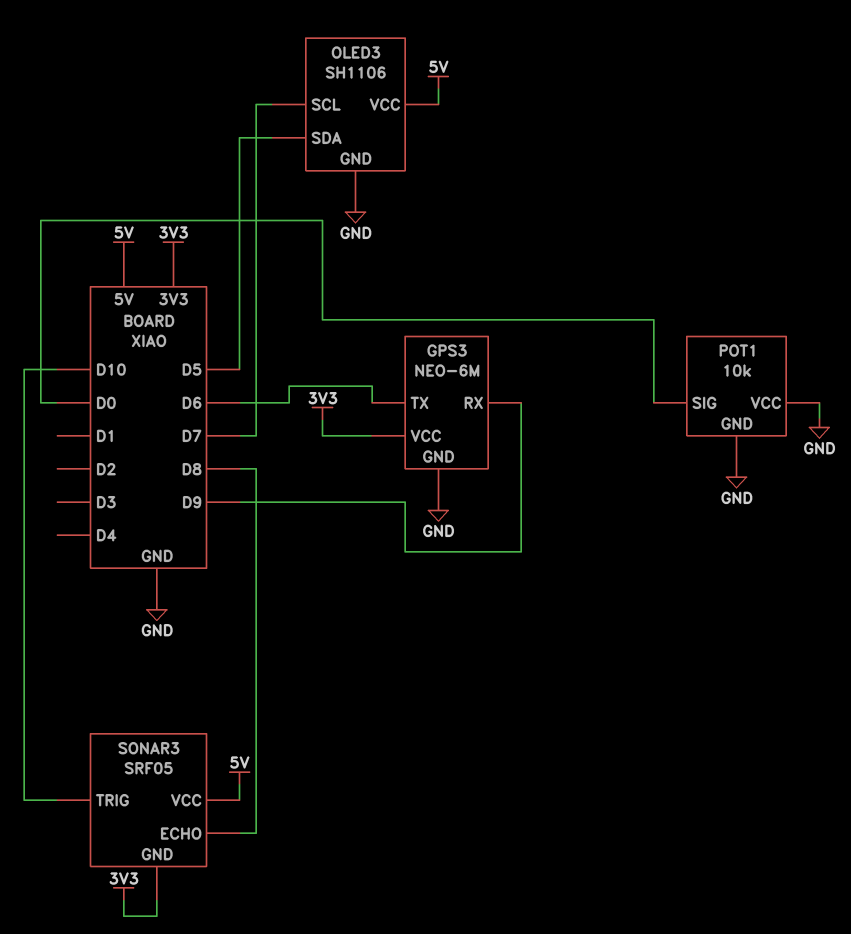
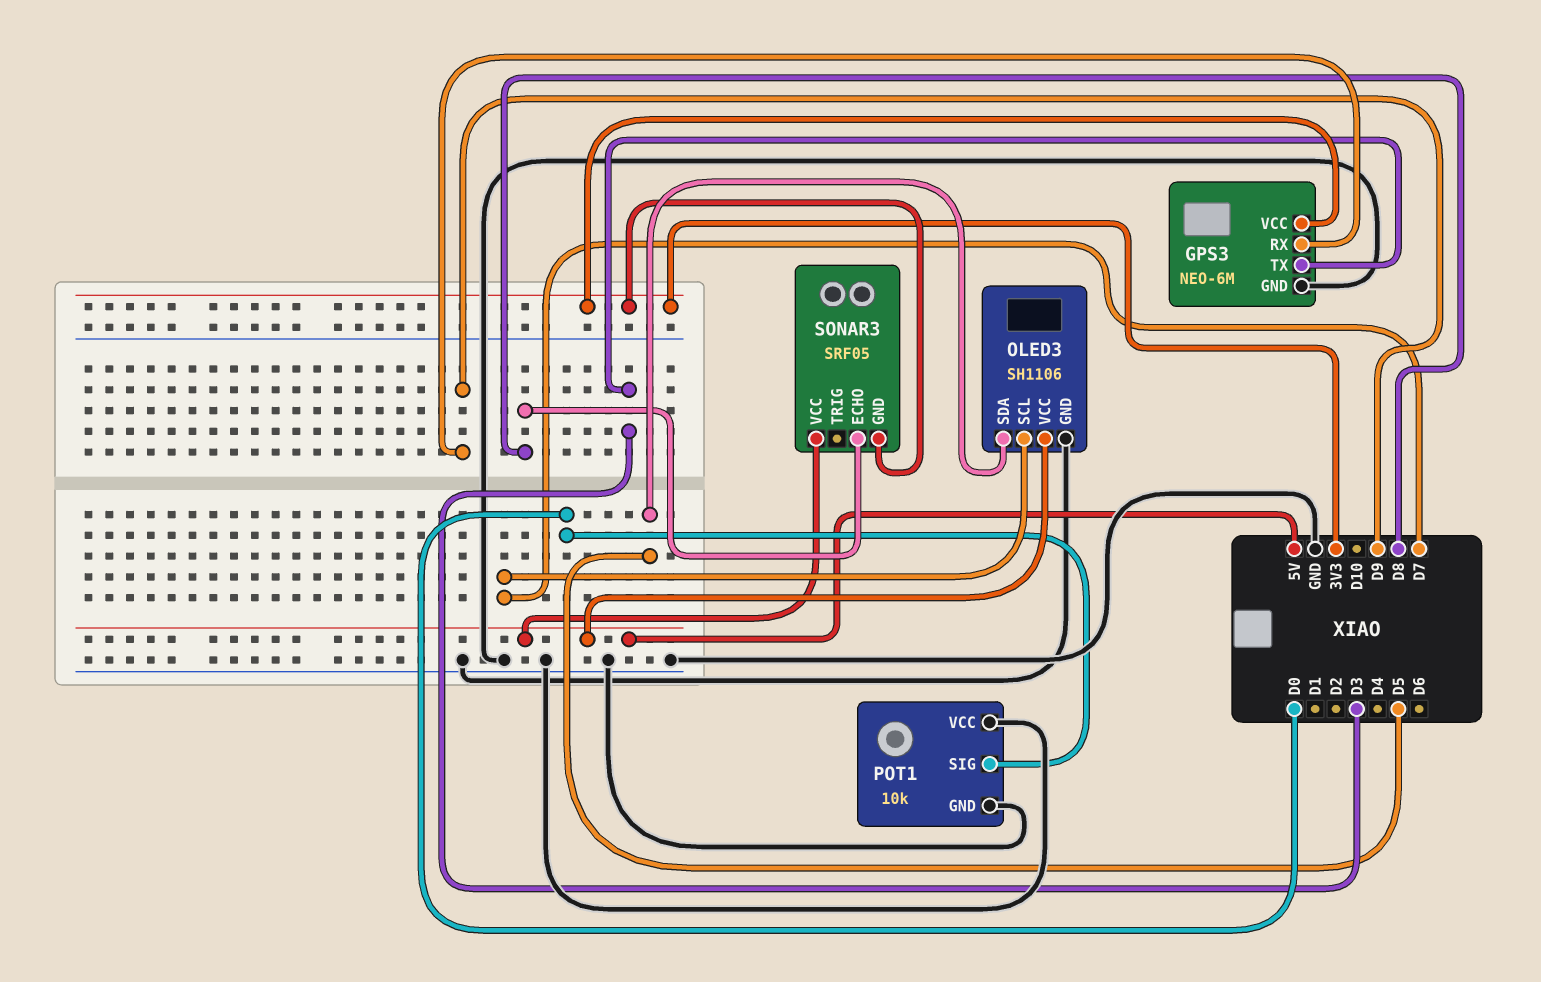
GPS3 pin TX: D6 -> D3
SONAR3 pin TRIG: D10 -> none

